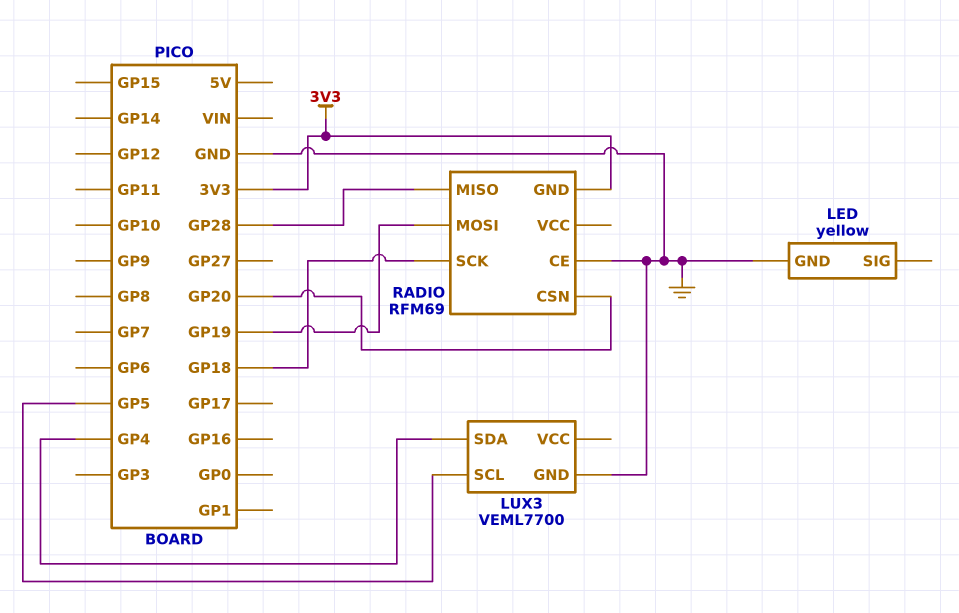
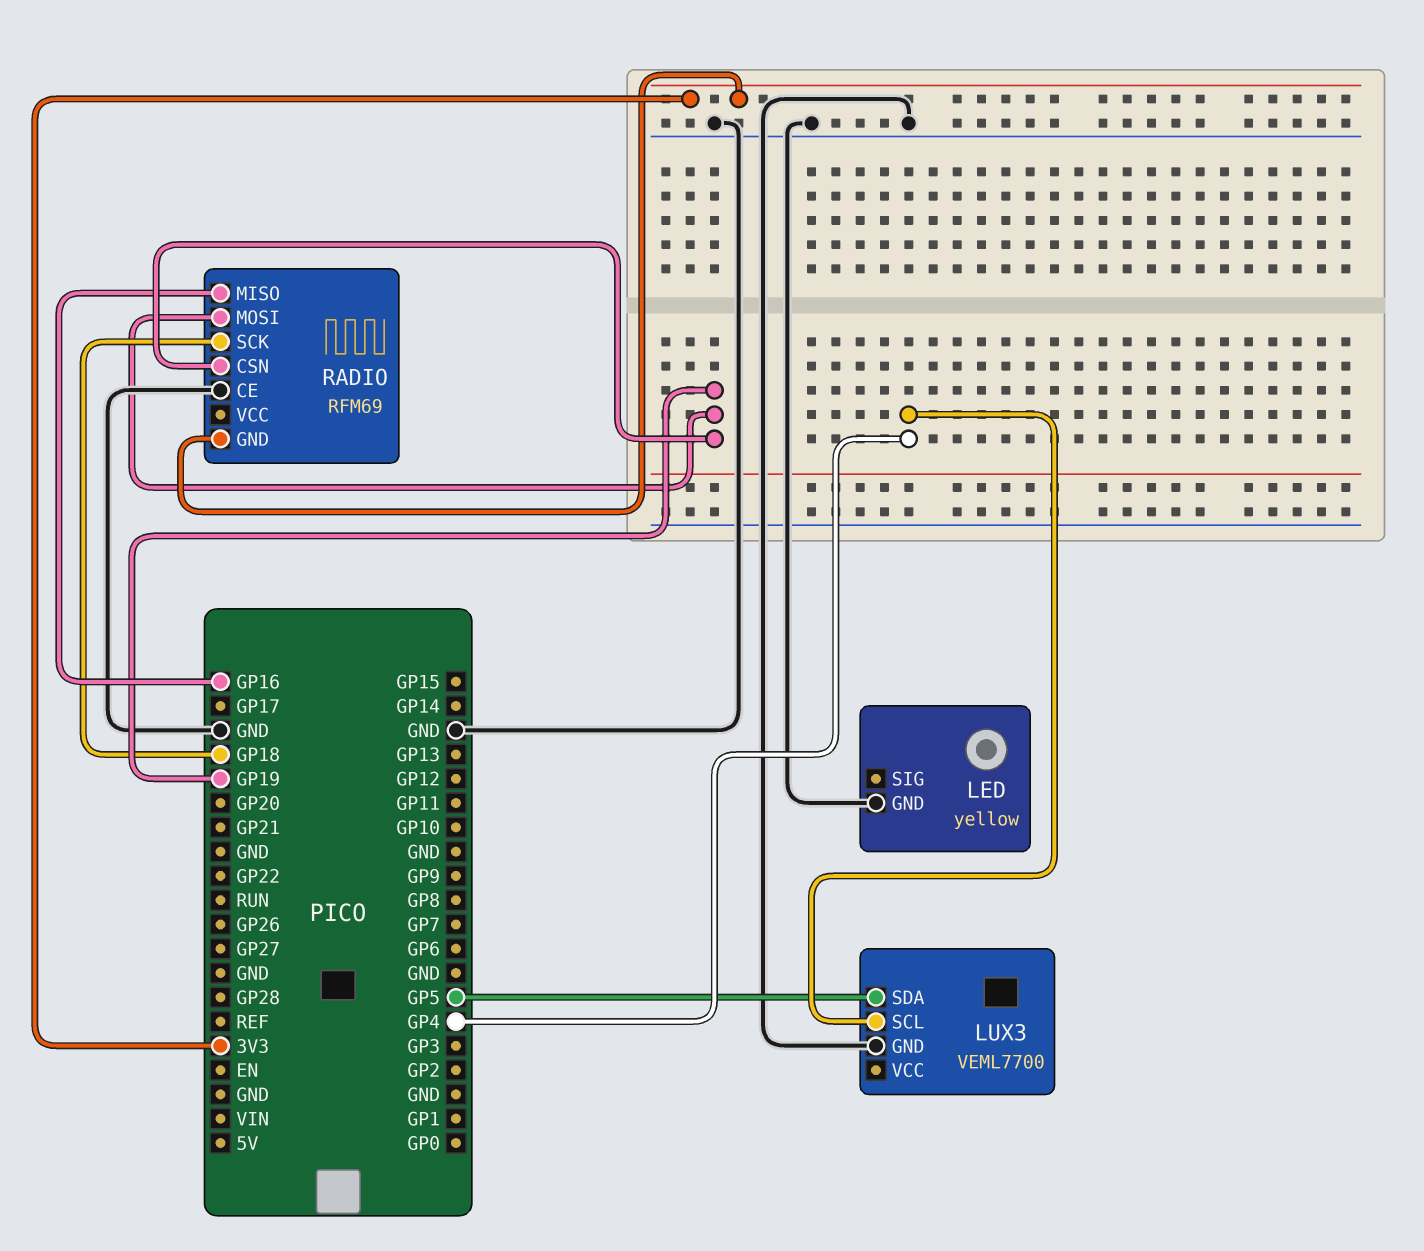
LUX3 pin SCL: GP5 -> GP4
LUX3 pin SDA: GP4 -> GP5
RADIO pin CSN: GP20 -> GP19
RADIO pin MISO: GP28 -> GP16

